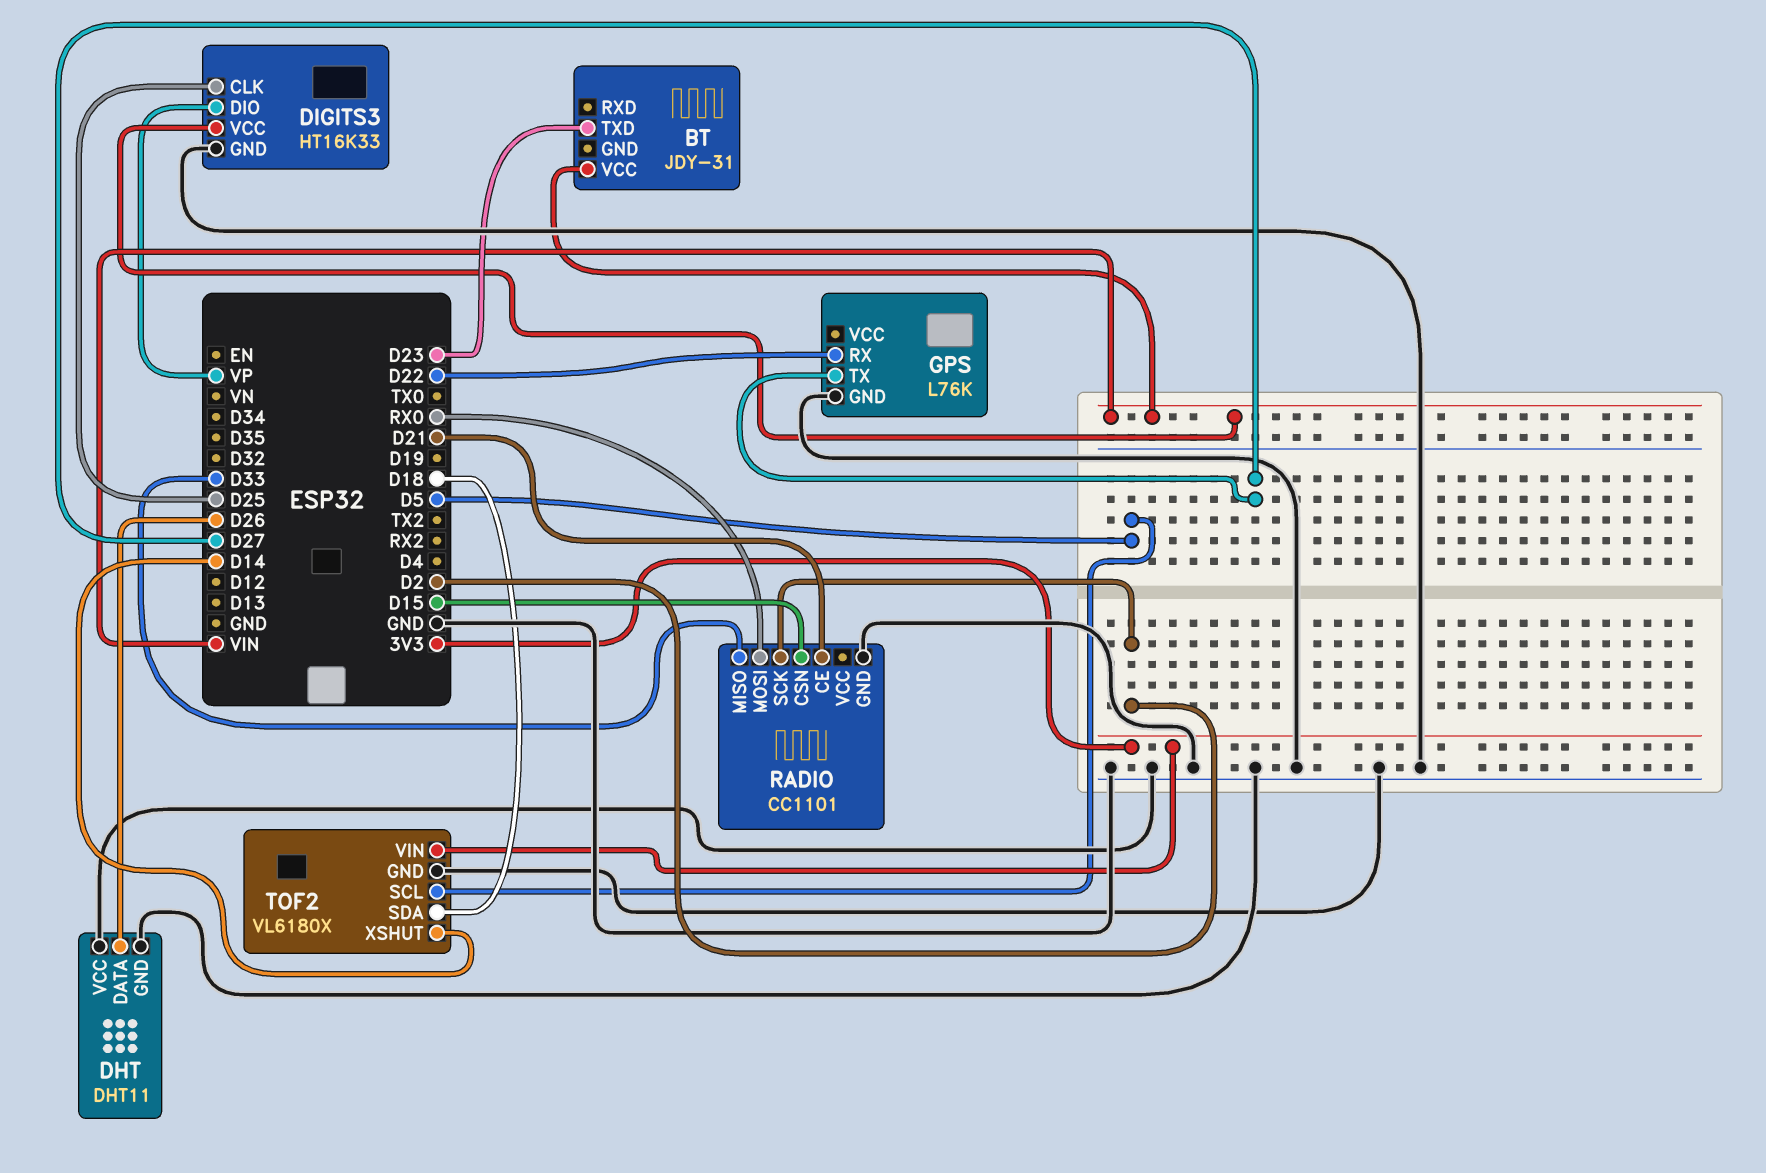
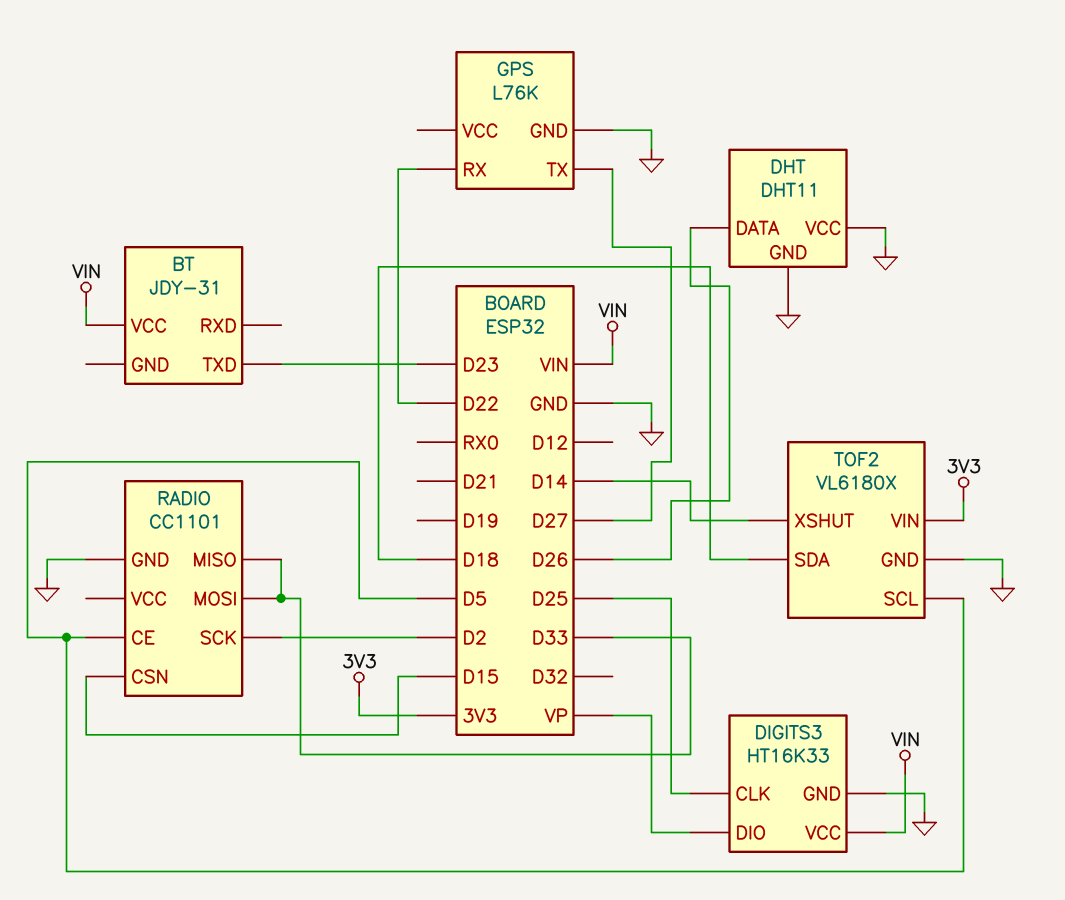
RADIO pin CE: D21 -> D5
RADIO pin MOSI: RX0 -> D33

